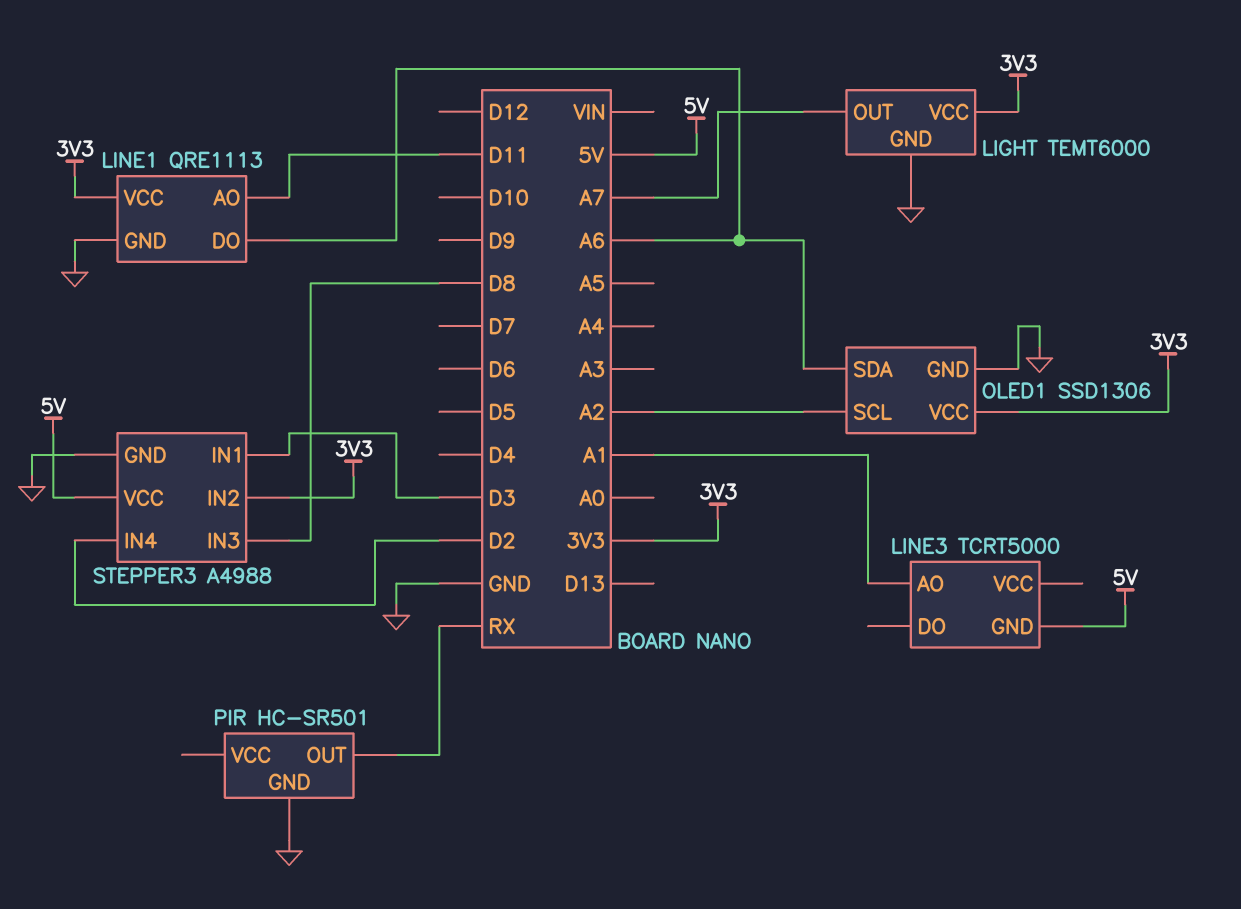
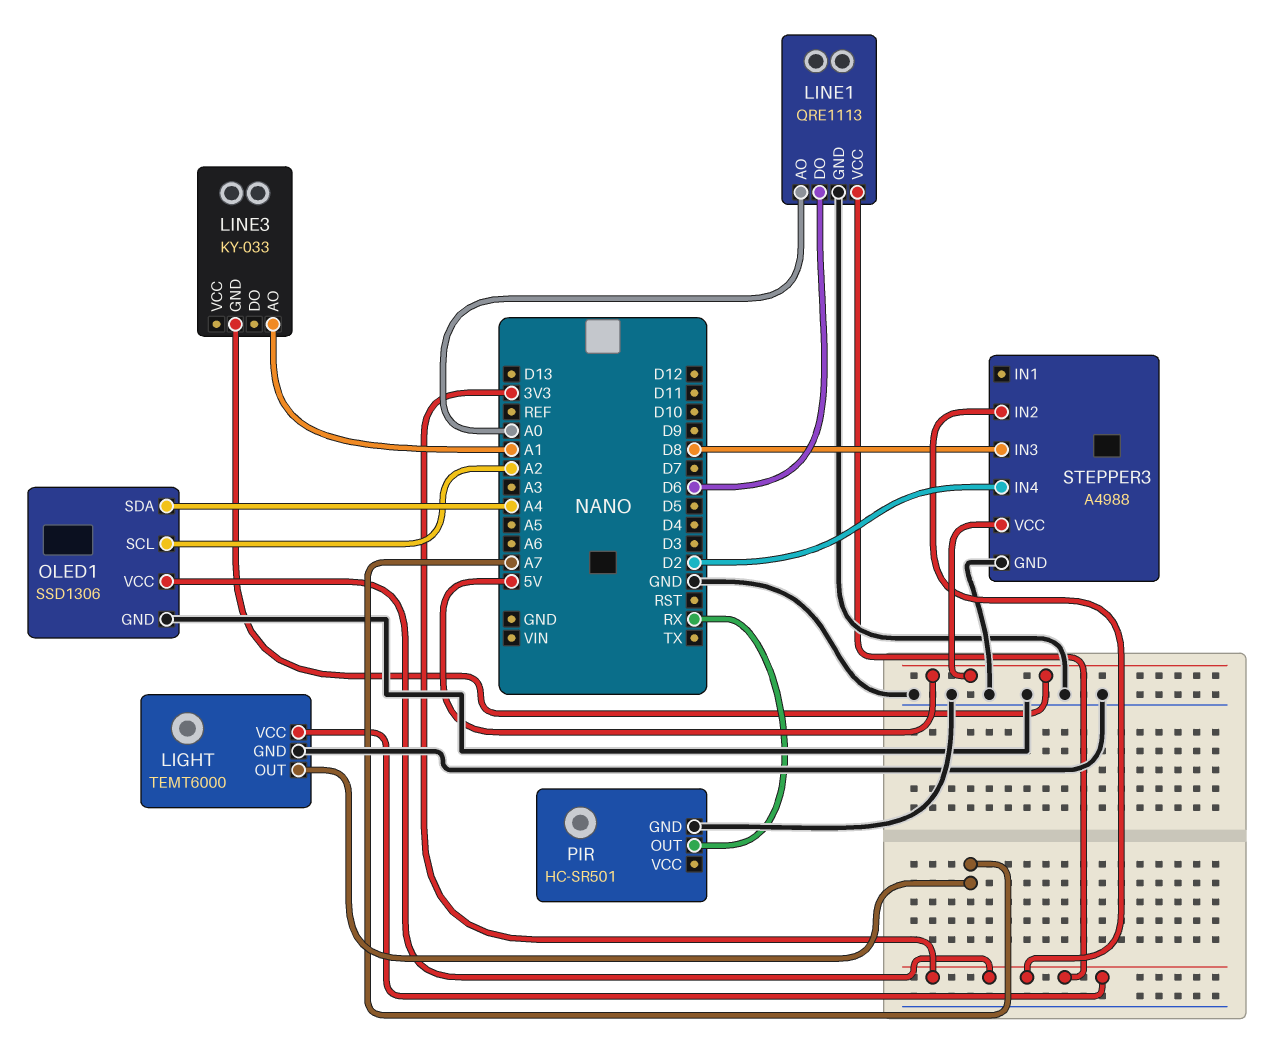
LINE1 pin AO: D11 -> A0
LINE1 pin DO: A6 -> D6
LINE3: TCRT5000 -> KY-033
OLED1 pin SDA: A6 -> A4
STEPPER3 pin IN1: D3 -> none

